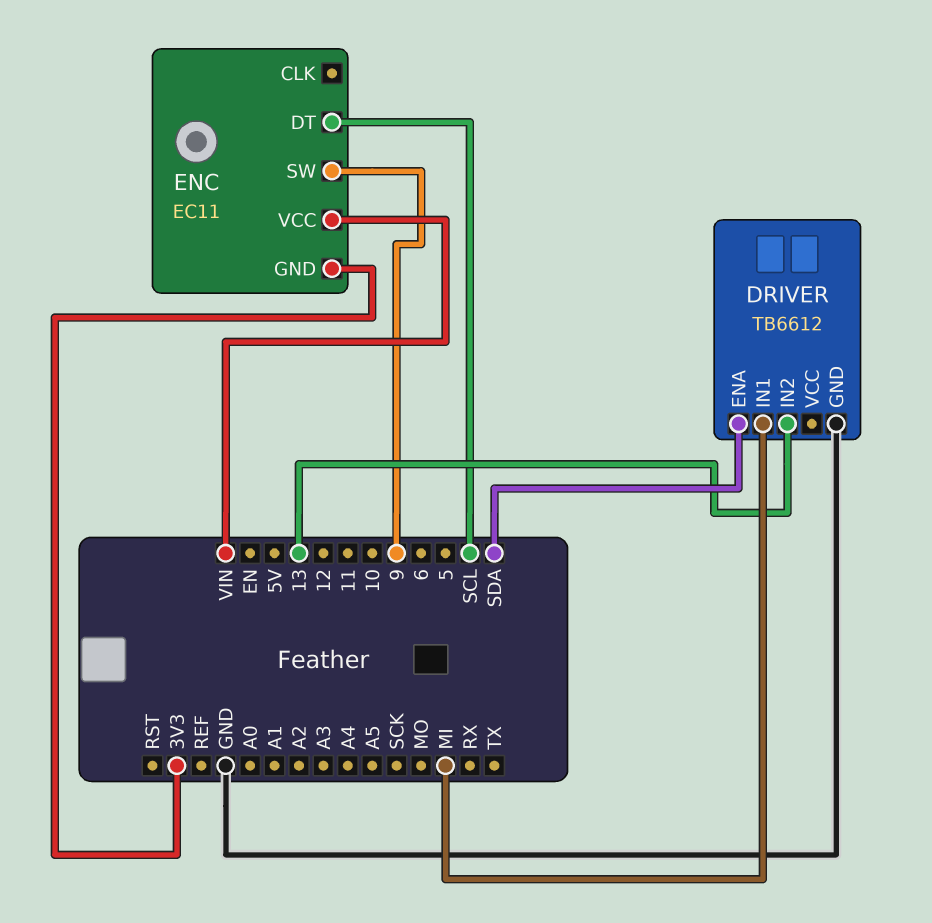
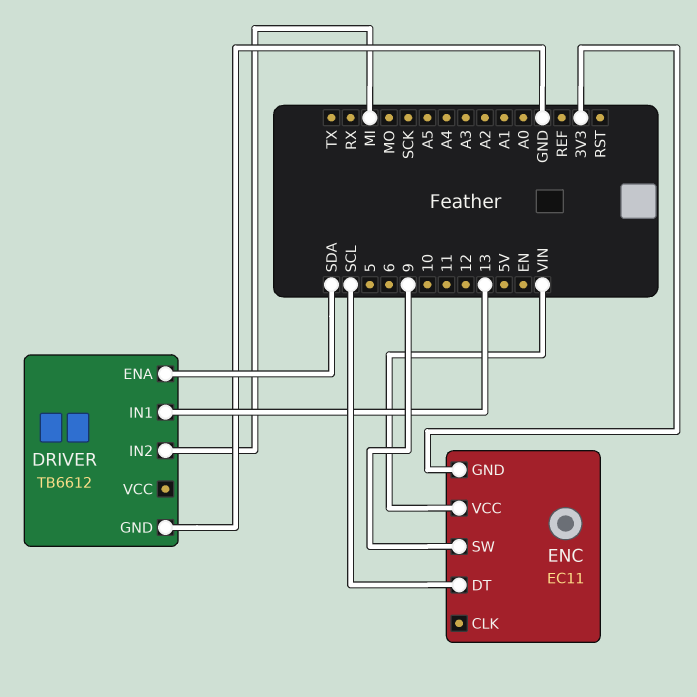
DRIVER pin IN1: MI -> 13
DRIVER pin IN2: 13 -> MI

